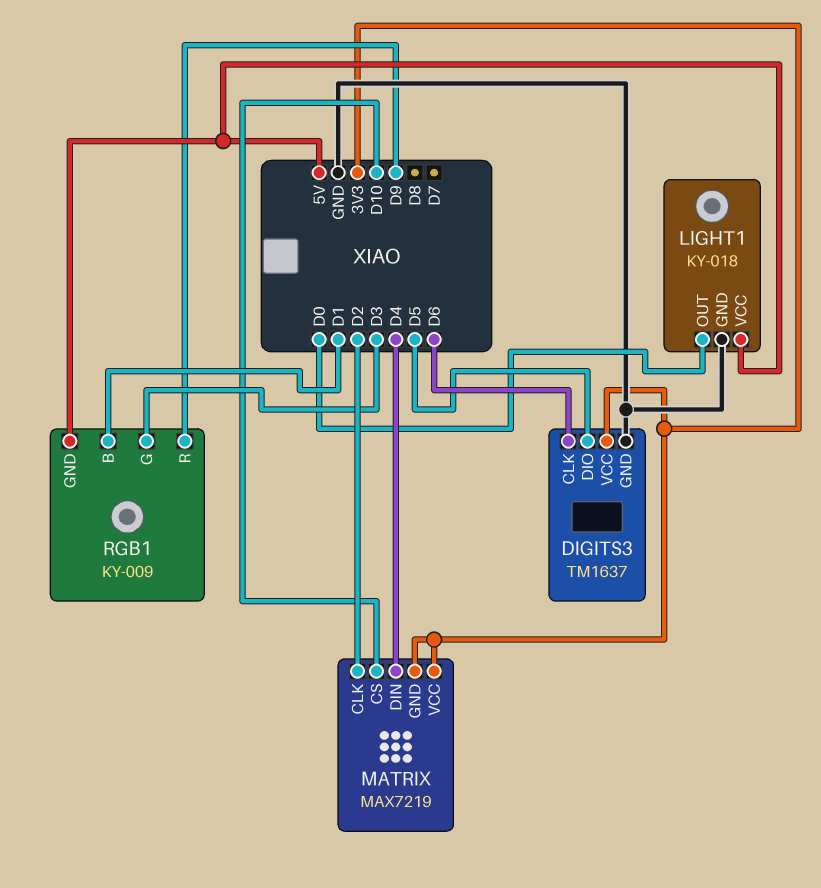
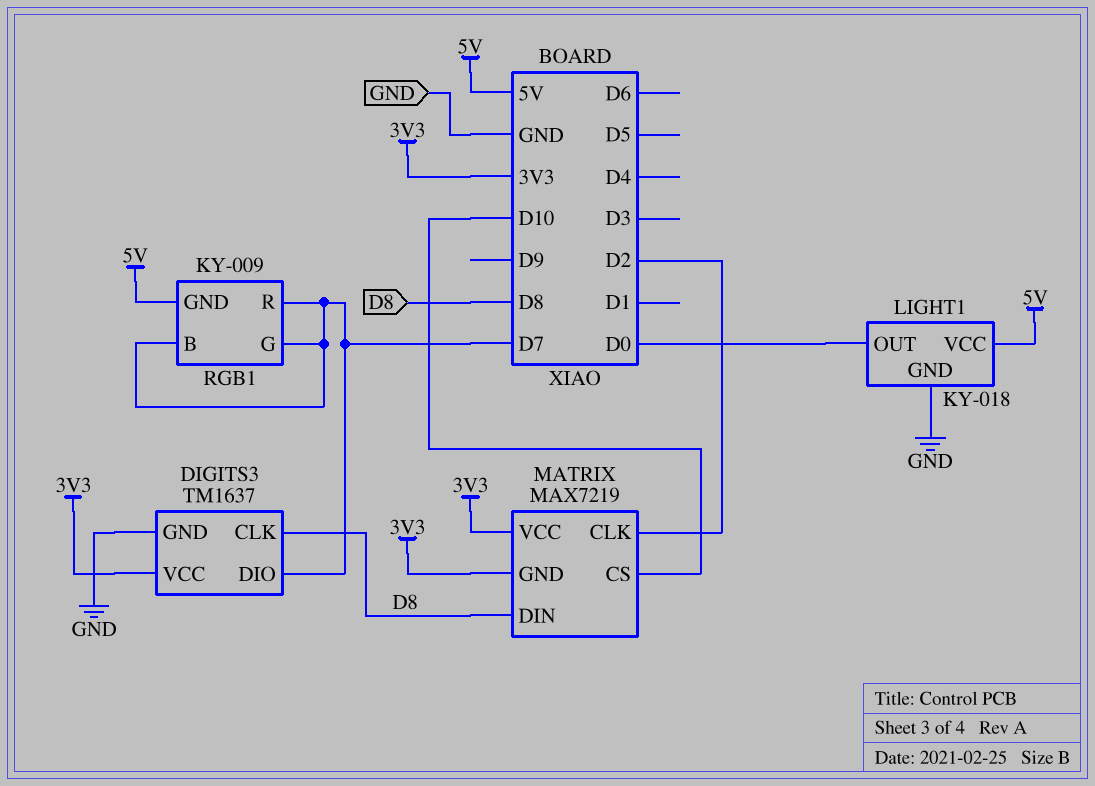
DIGITS3 pin CLK: D6 -> D8
DIGITS3 pin DIO: D5 -> D7
MATRIX pin DIN: D4 -> D8
RGB1 pin B: D1 -> D7
RGB1 pin G: D3 -> D7
RGB1 pin R: D9 -> D7

